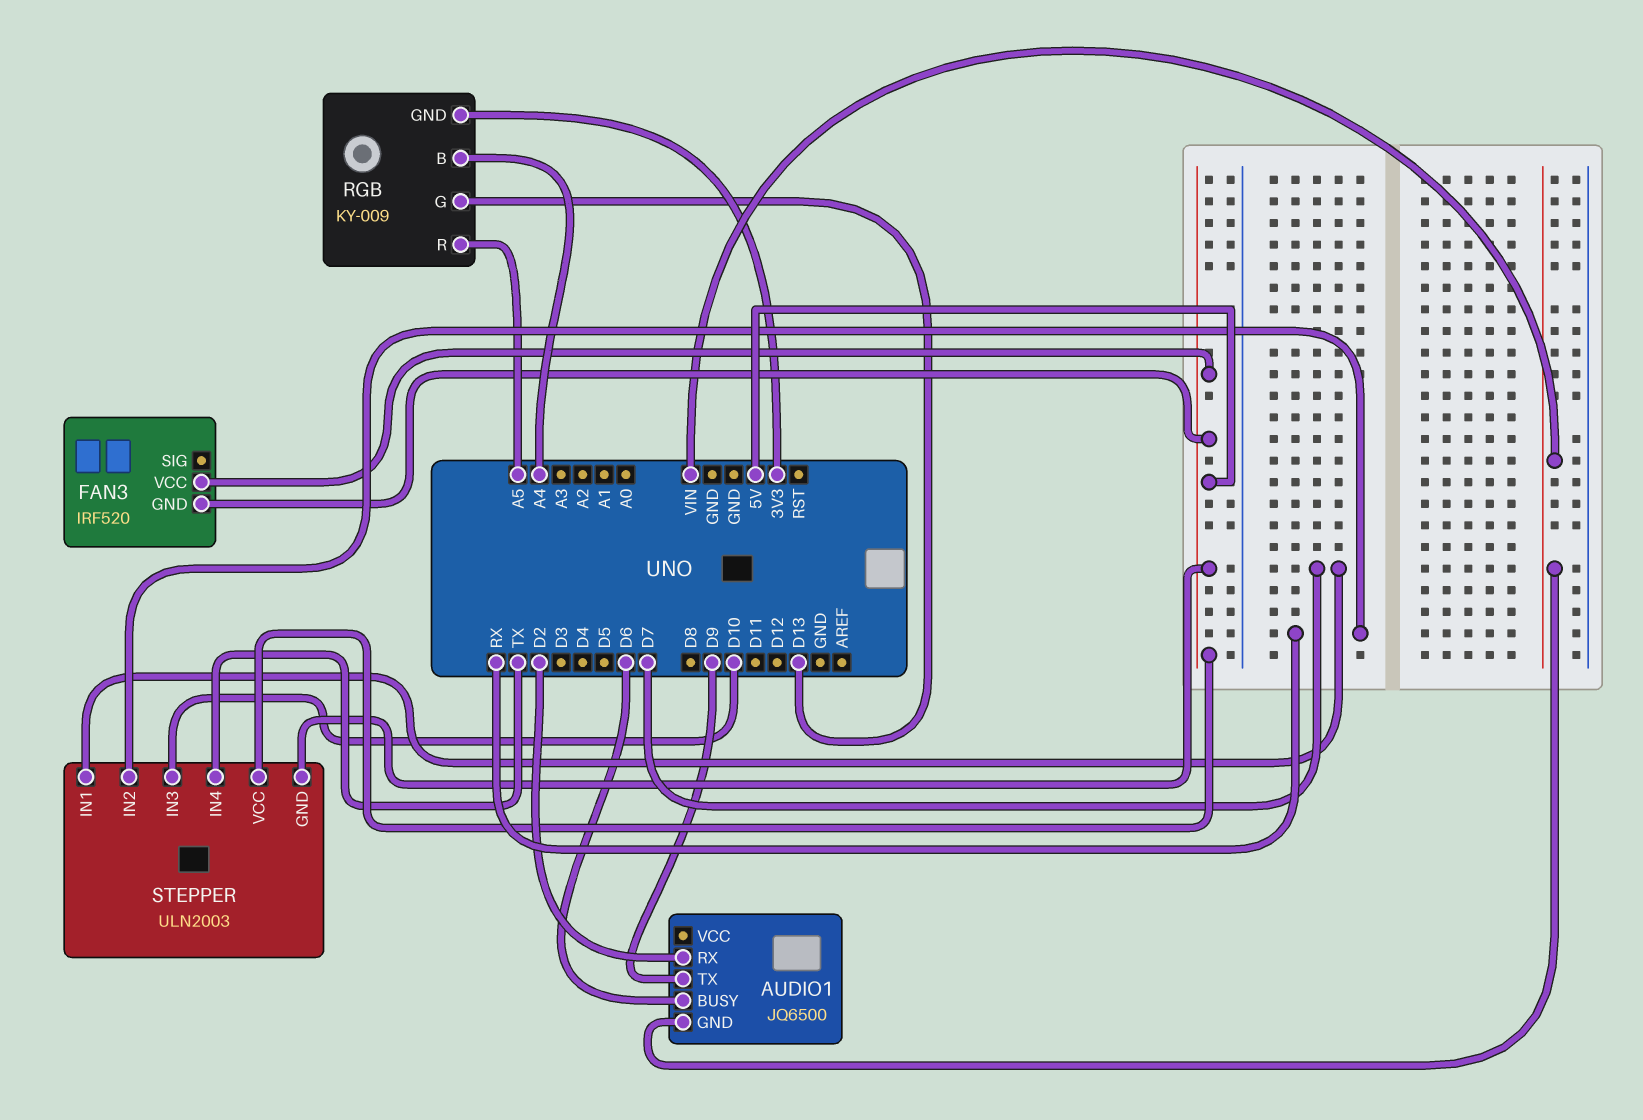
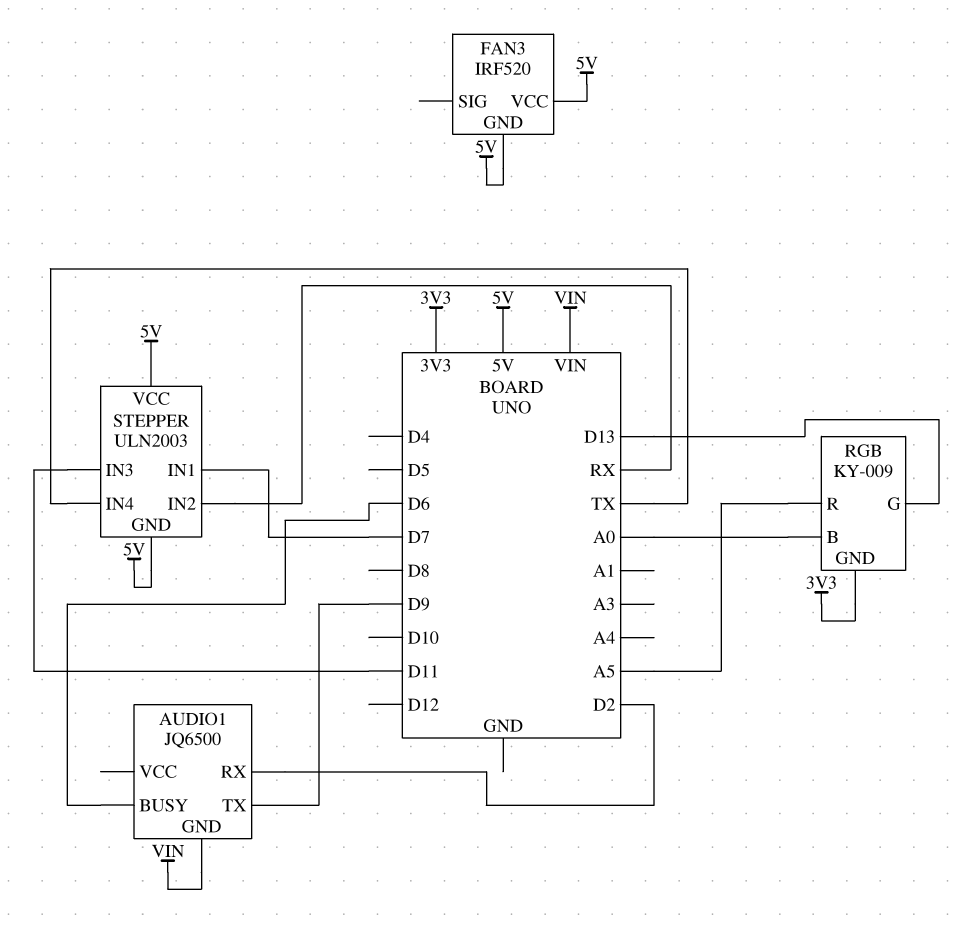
RGB pin B: A4 -> A0
STEPPER pin IN3: D10 -> D11

